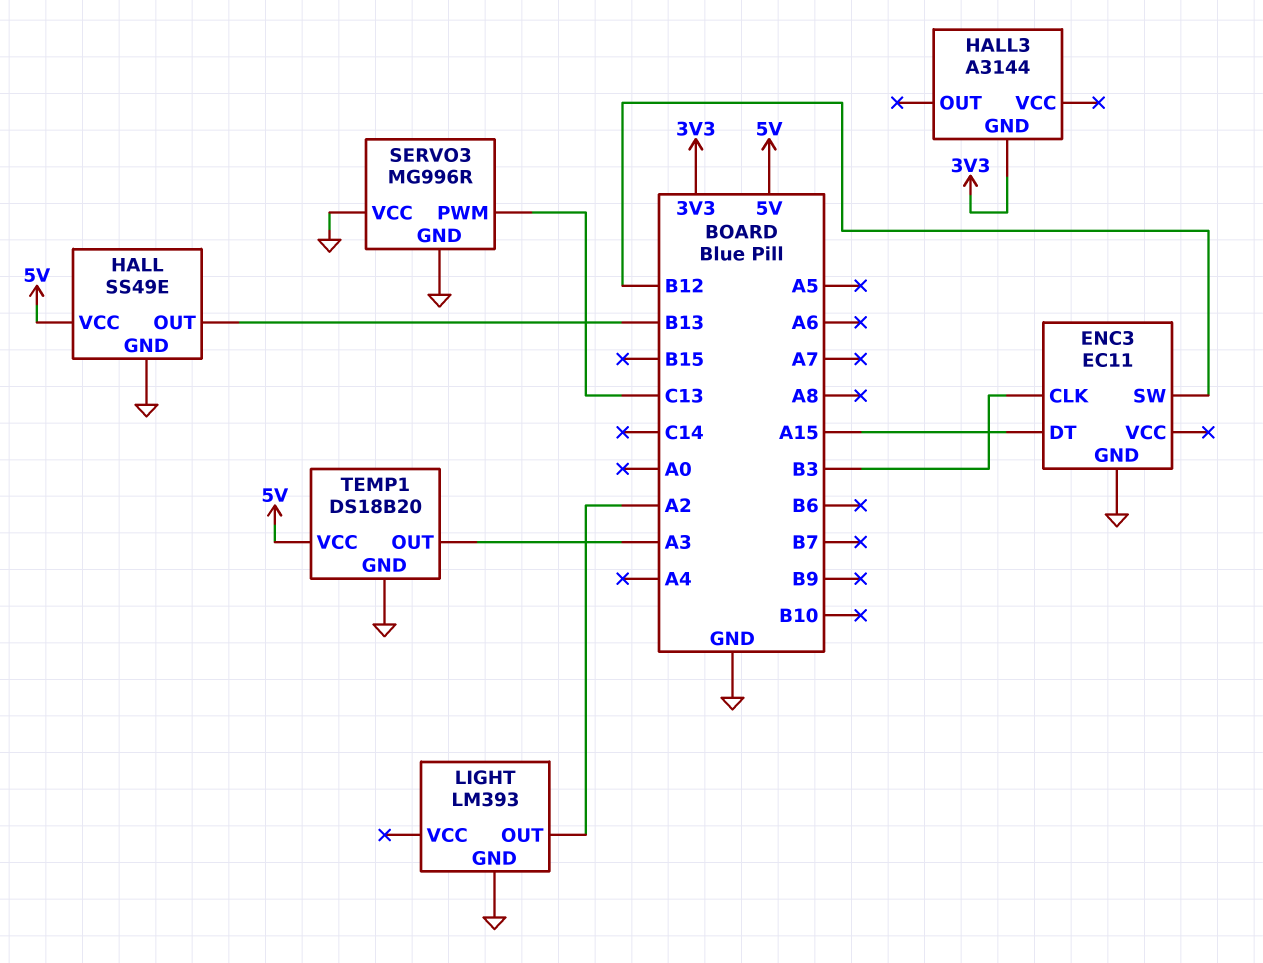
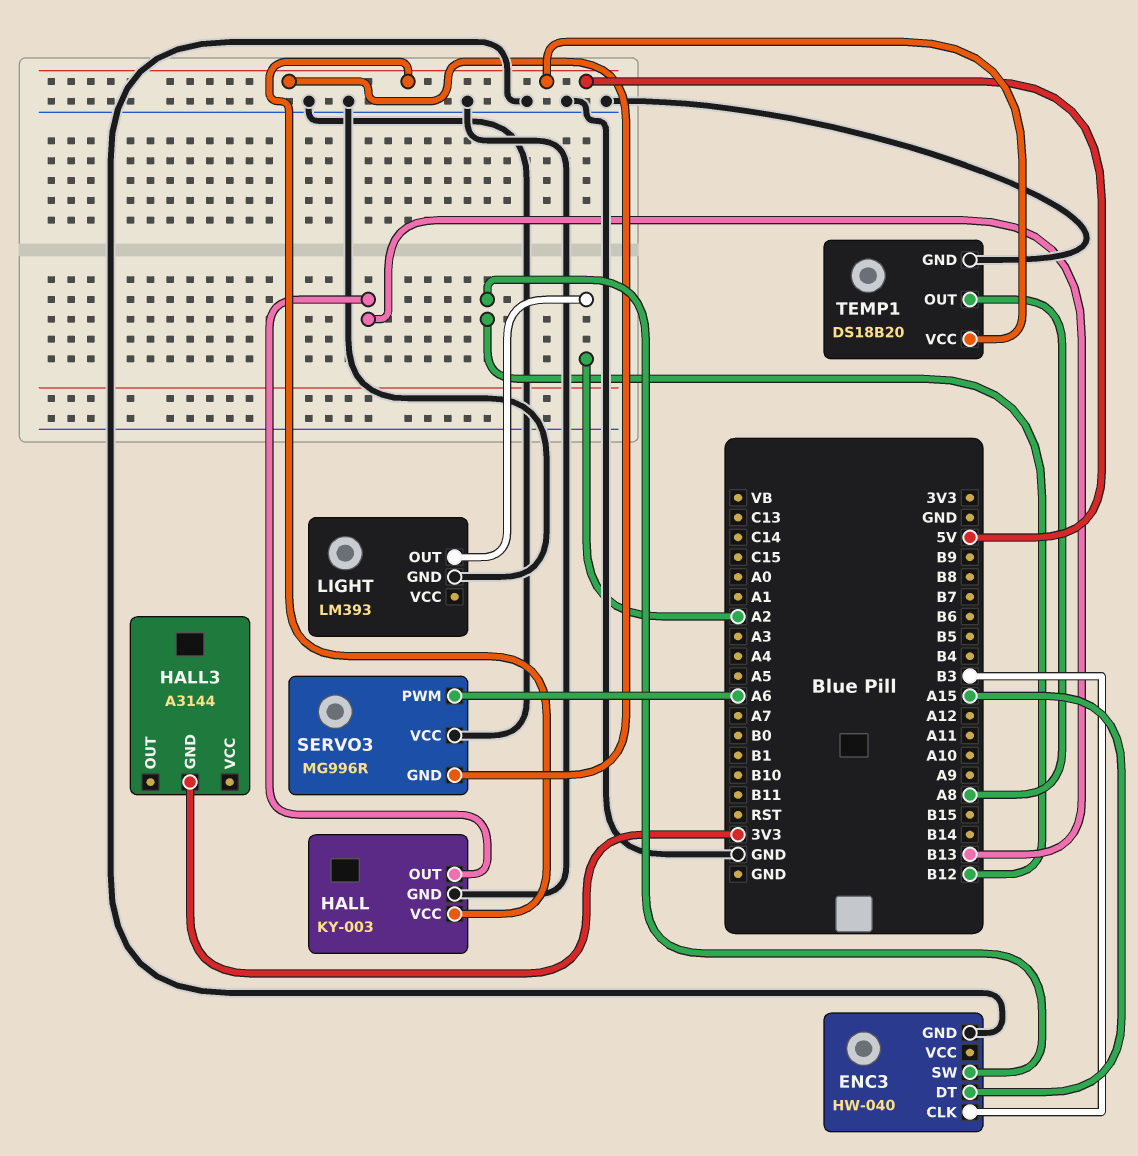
ENC3: EC11 -> HW-040
HALL: SS49E -> KY-003
SERVO3 pin GND: GND -> 5V
SERVO3 pin PWM: C13 -> A6
TEMP1 pin OUT: A3 -> A8

